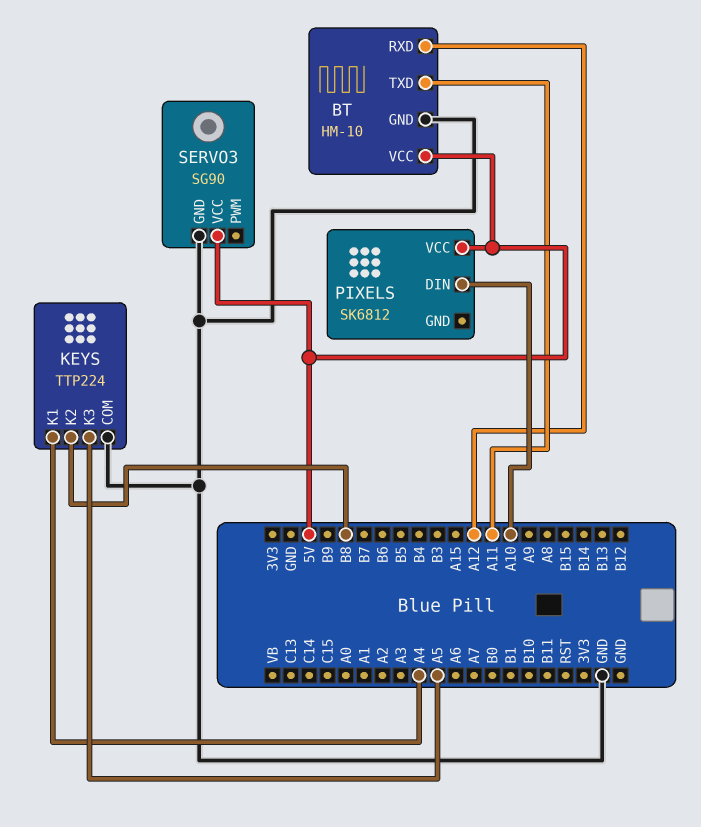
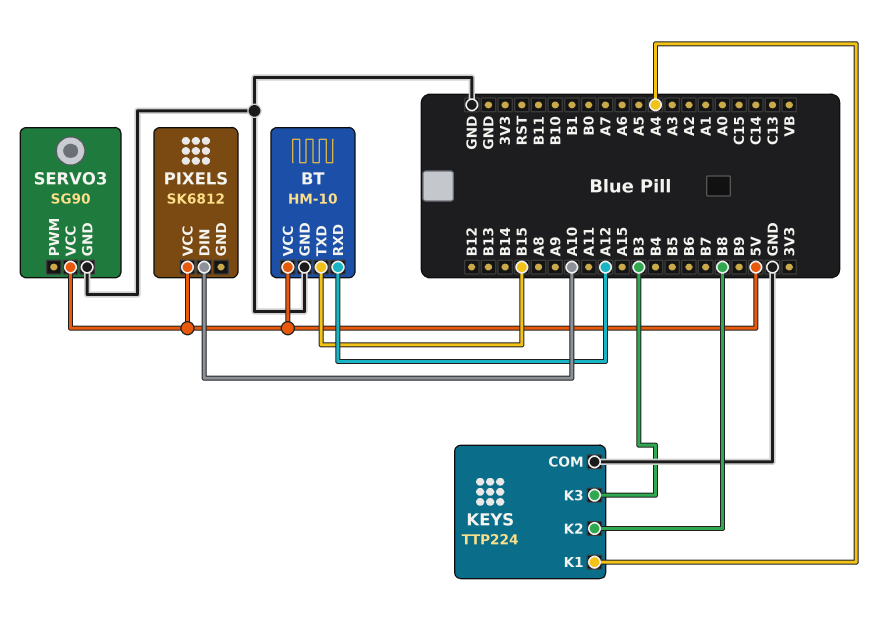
BT pin TXD: A11 -> B15
KEYS pin K3: A5 -> B3

